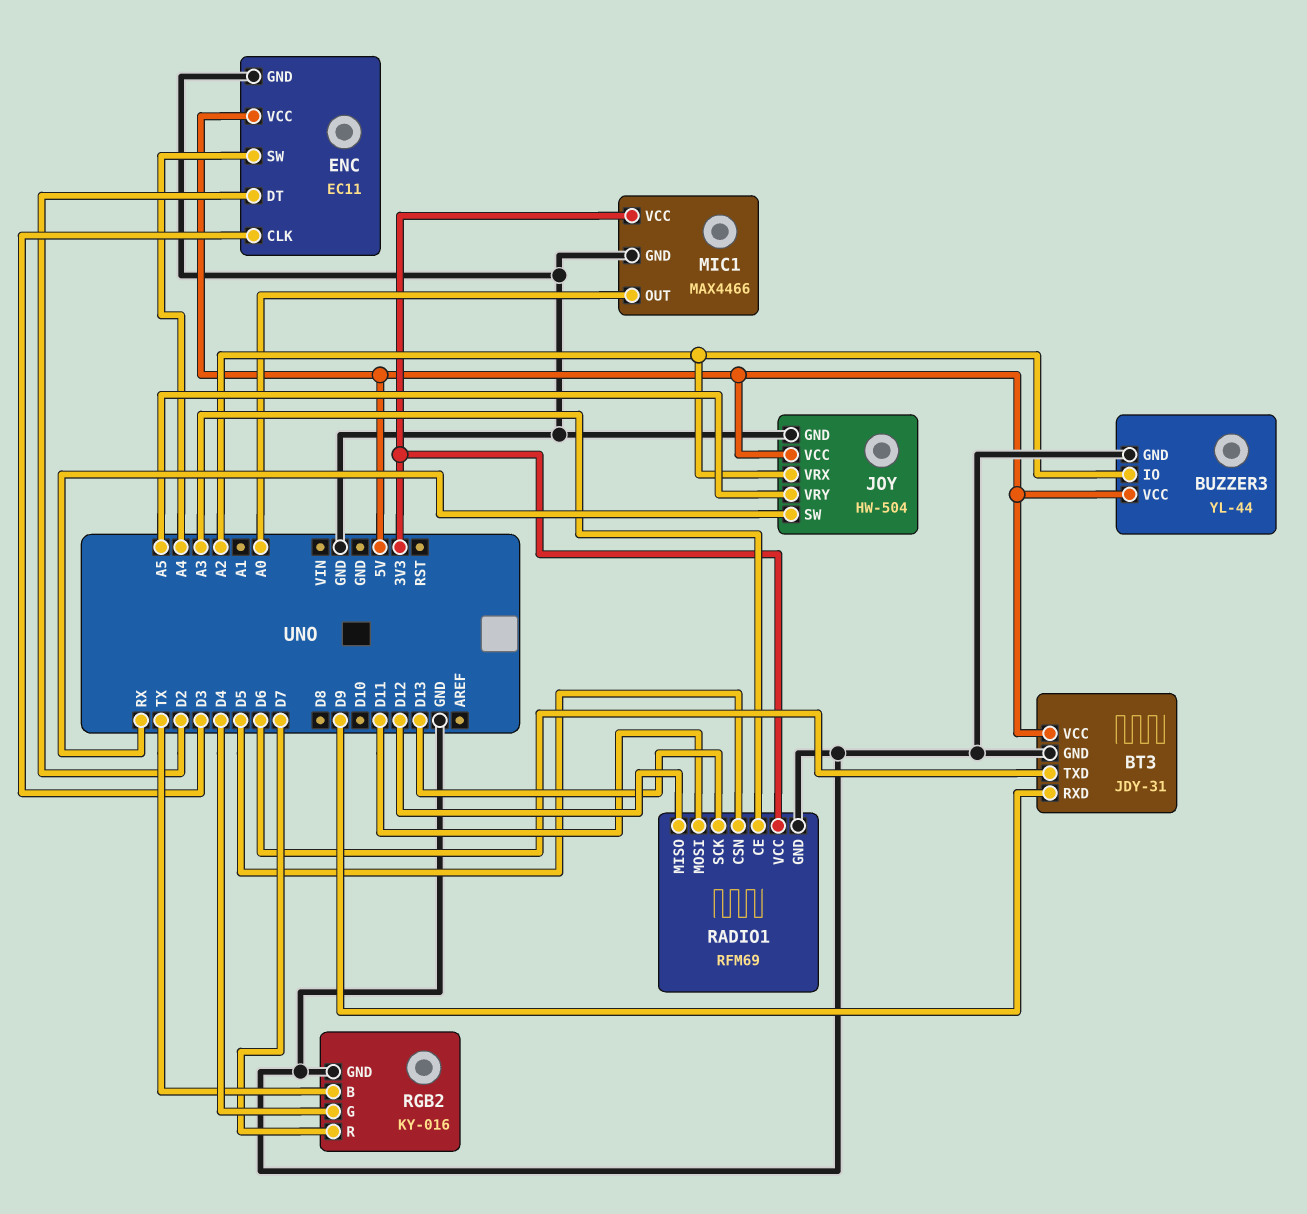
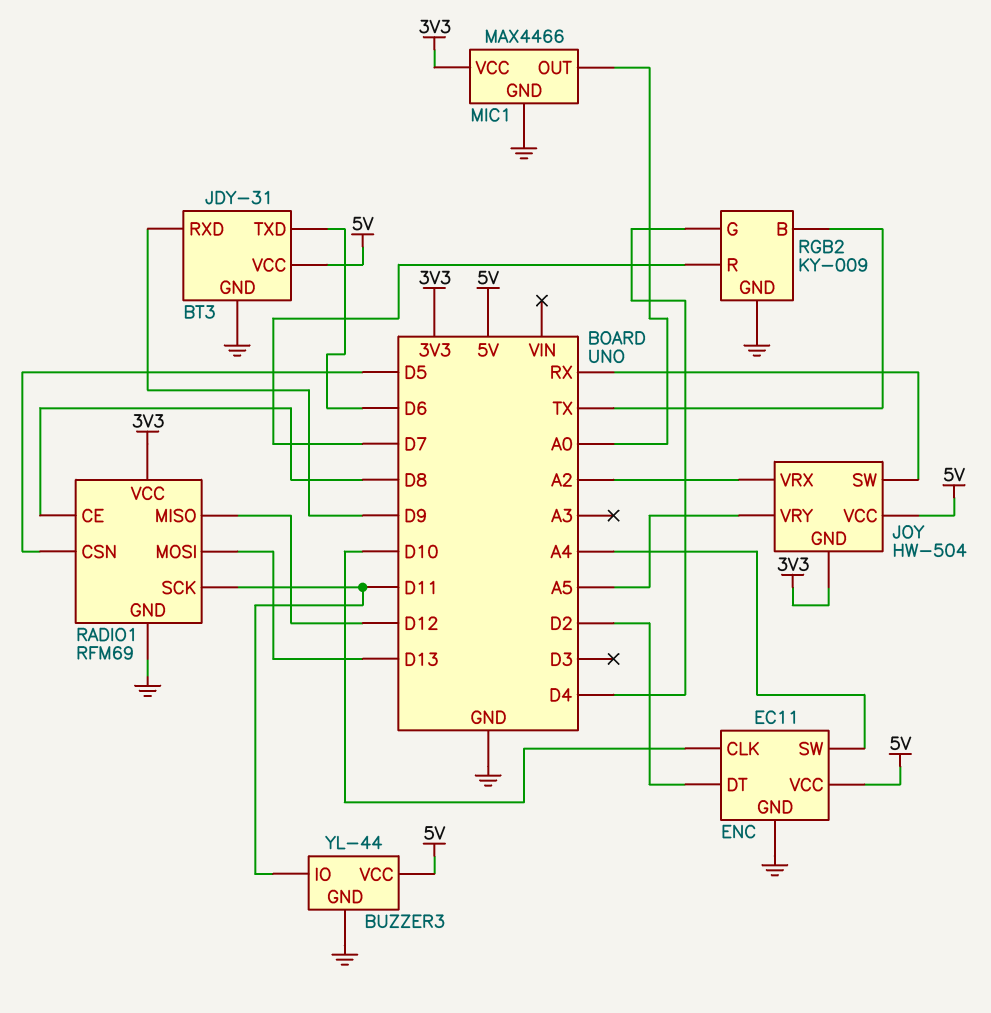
BUZZER3 pin IO: A2 -> D11
ENC pin CLK: D3 -> D10
JOY pin GND: GND -> 3V3
RADIO1 pin CE: A3 -> D8
RADIO1 pin MOSI: D11 -> D13
RADIO1 pin SCK: D13 -> D11
RGB2: KY-016 -> KY-009

